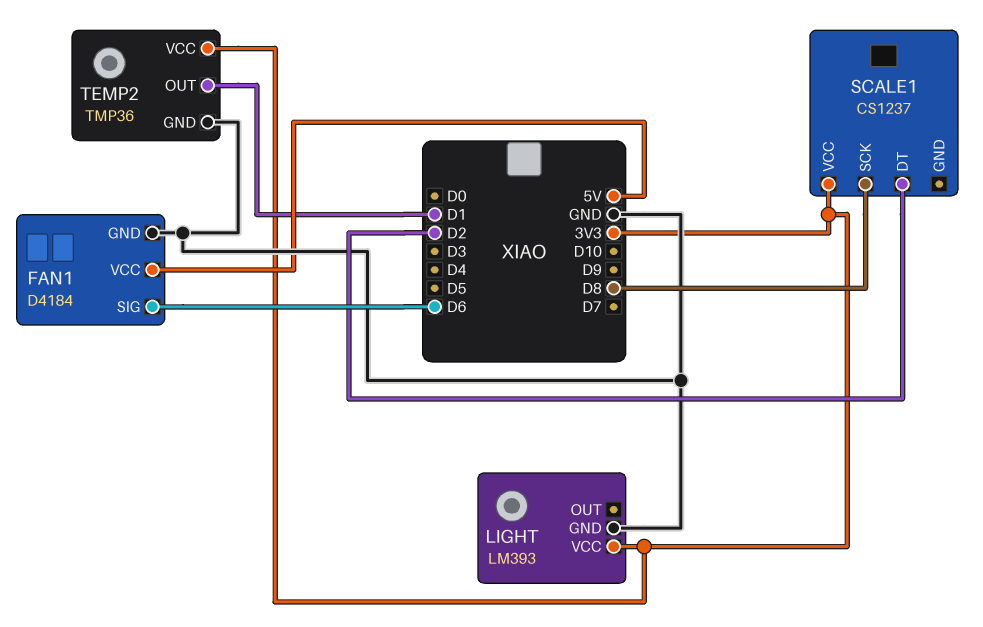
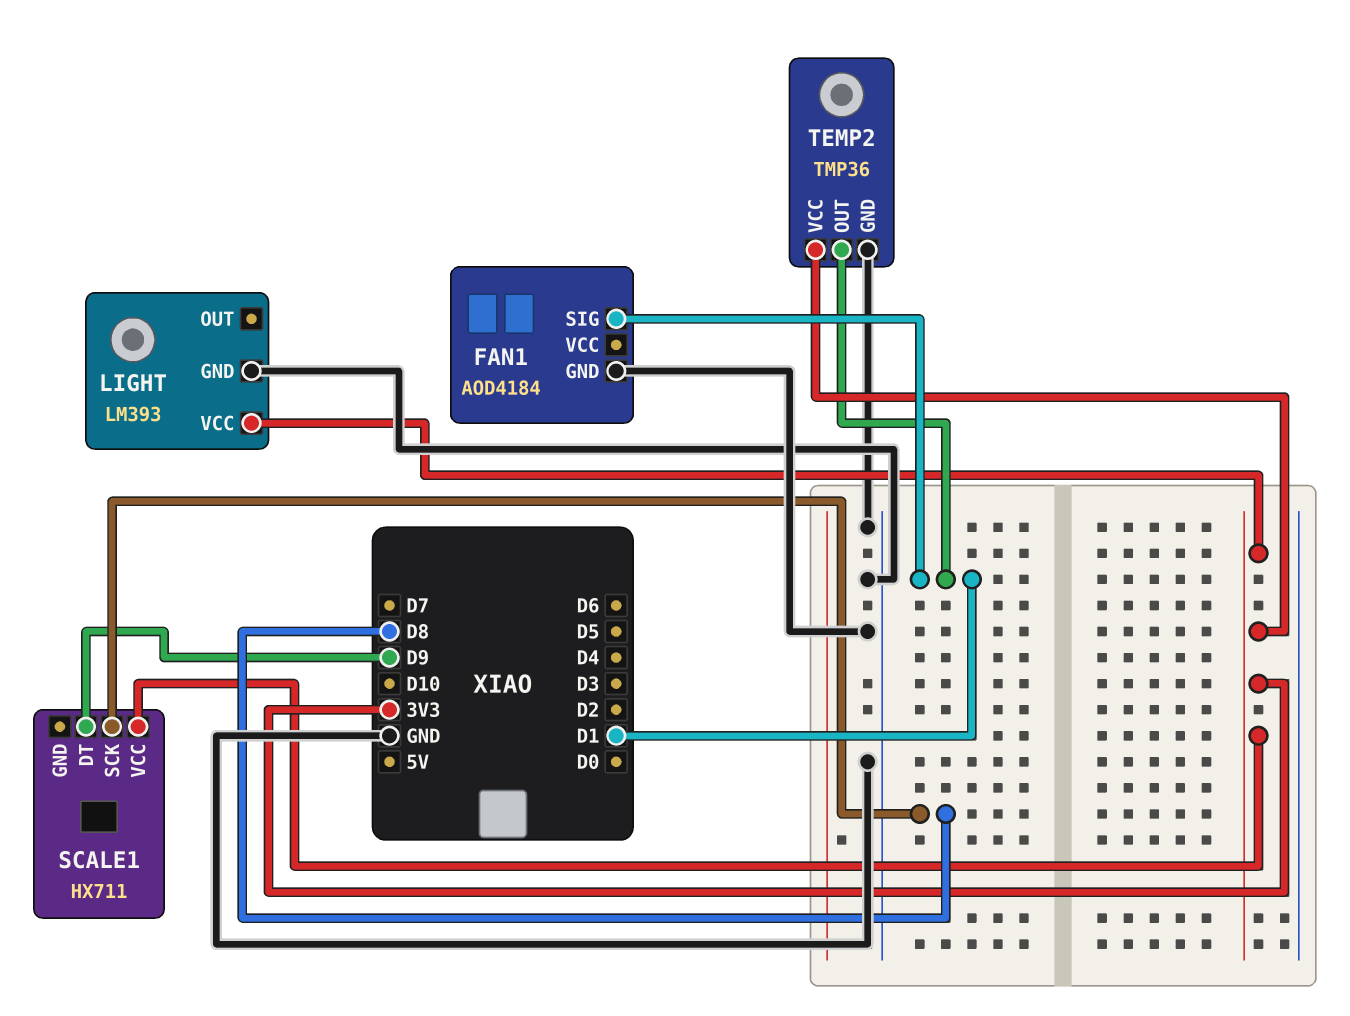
FAN1: D4184 -> AOD4184
FAN1 pin SIG: D6 -> D1
FAN1 pin VCC: 5V -> none
SCALE1: CS1237 -> HX711
SCALE1 pin DT: D2 -> D9

